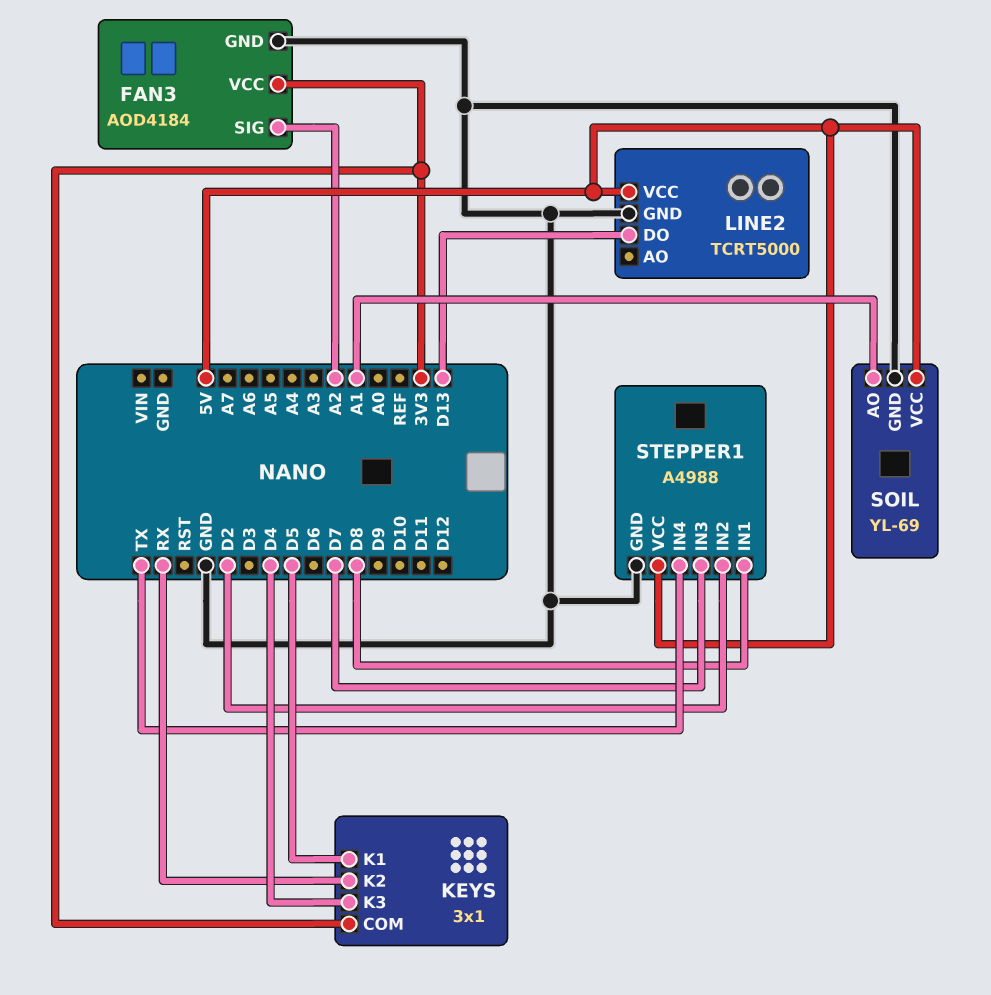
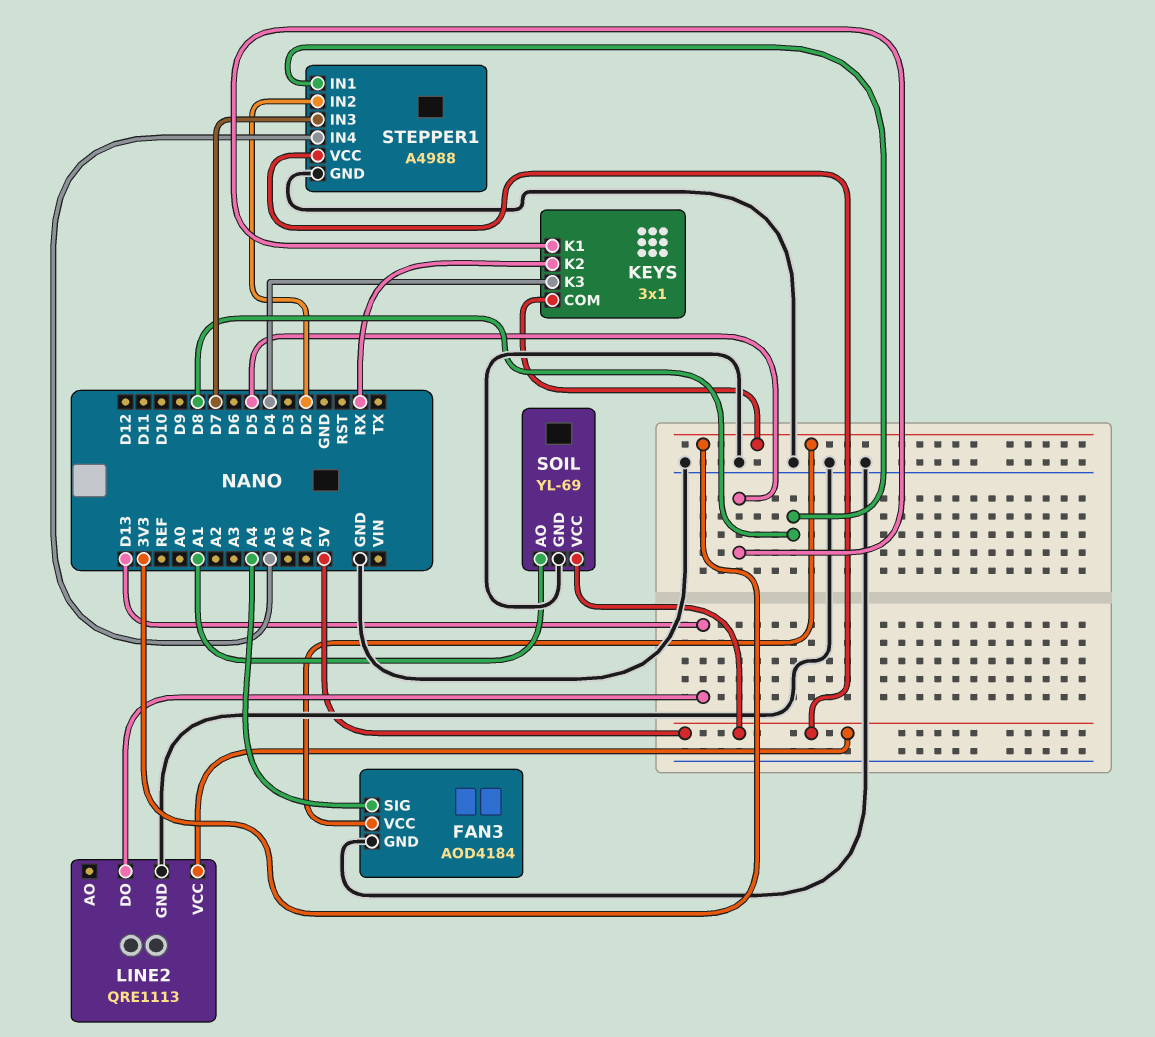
FAN3 pin SIG: A2 -> A4
LINE2: TCRT5000 -> QRE1113
STEPPER1 pin IN4: TX -> A5

